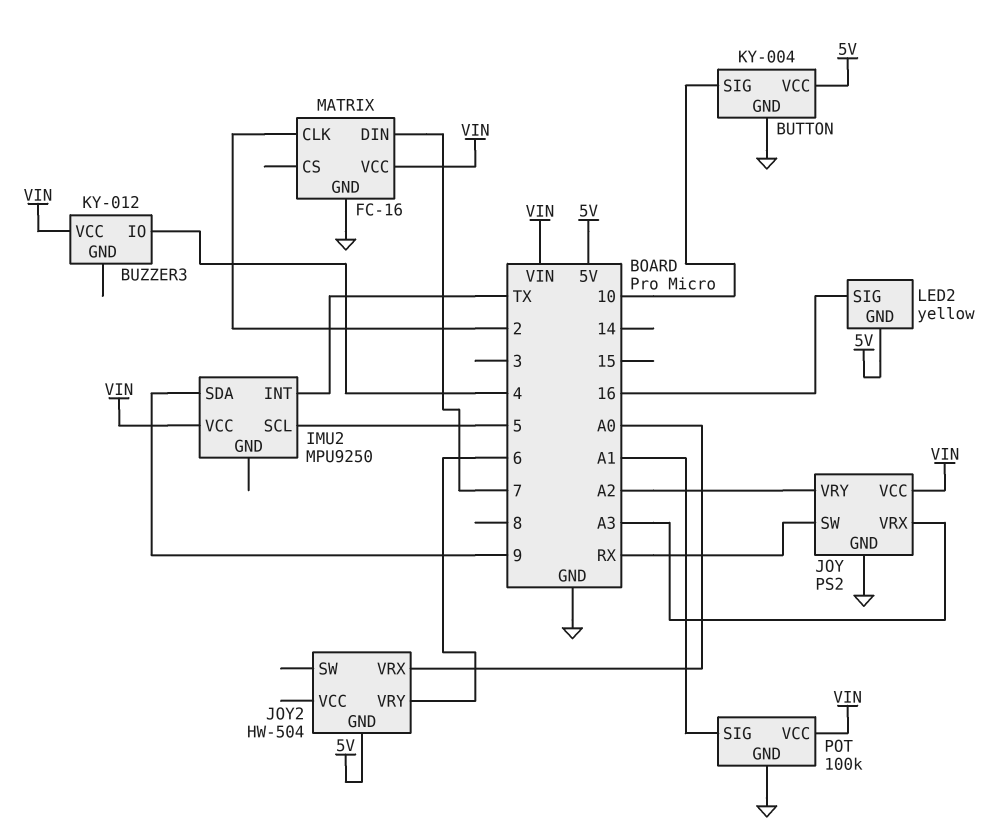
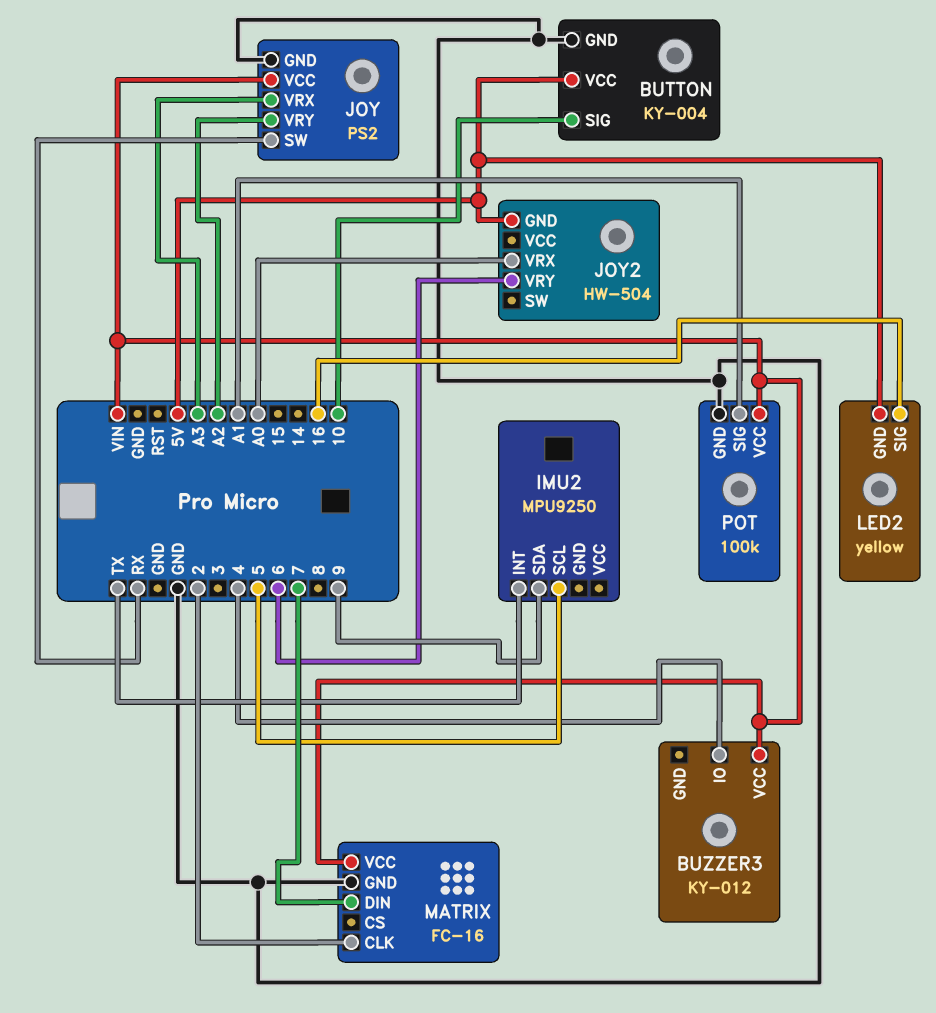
IMU2 pin VCC: VIN -> none

